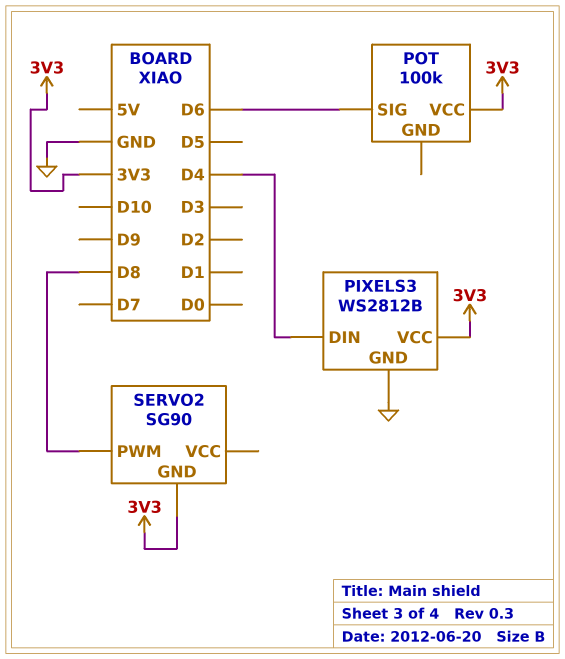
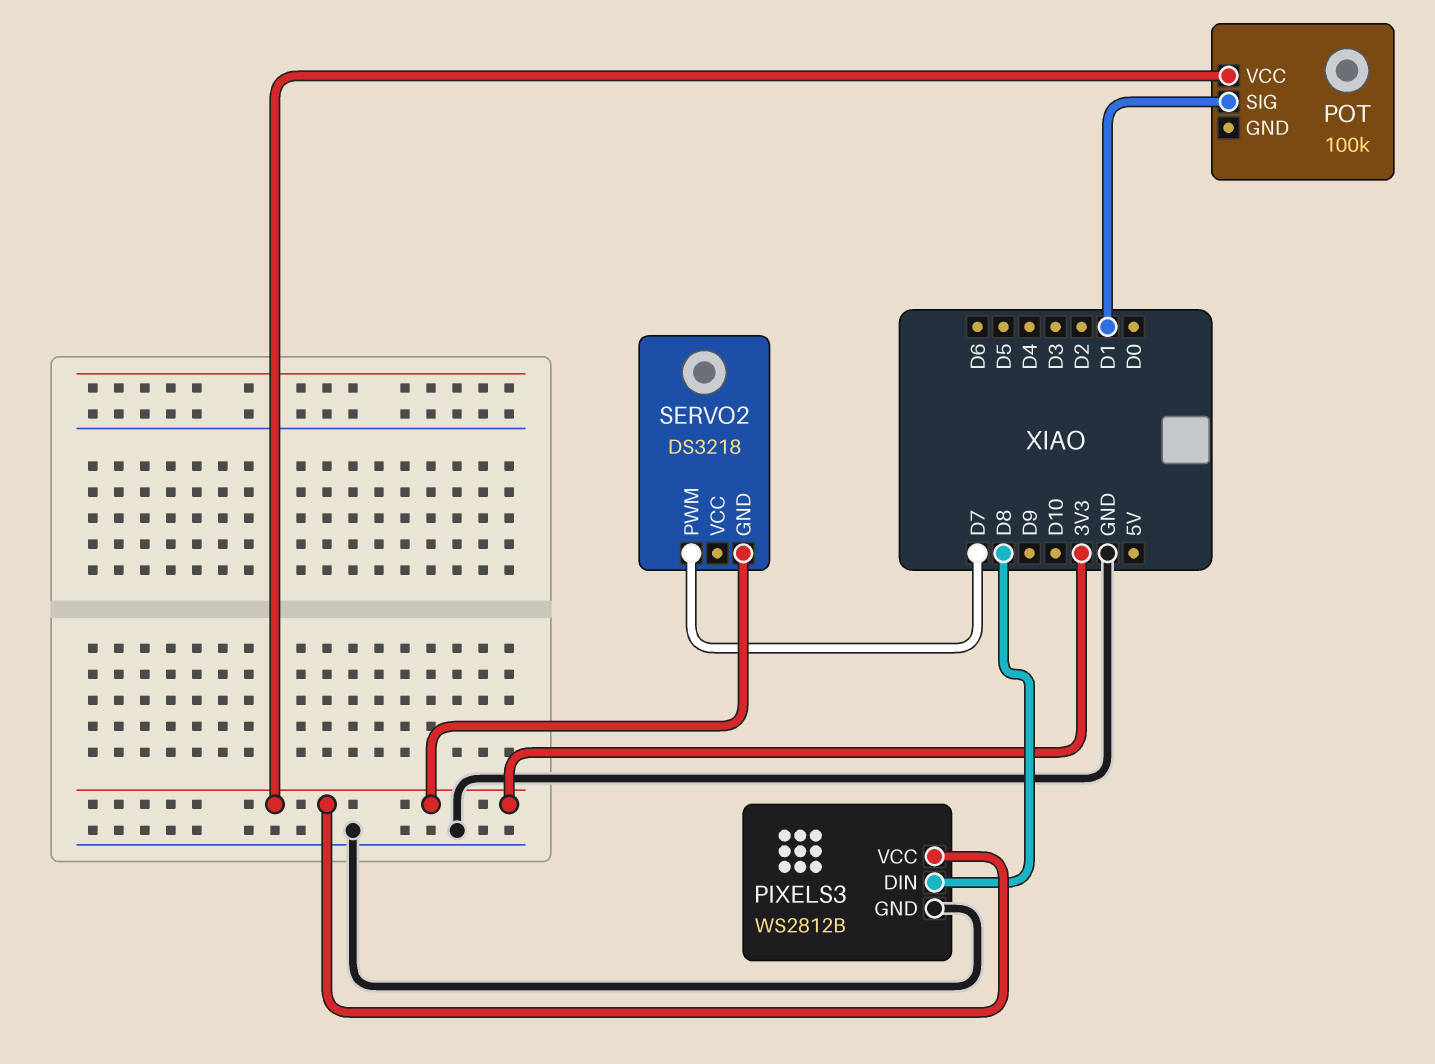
PIXELS3 pin DIN: D4 -> D8
POT pin SIG: D6 -> D1
SERVO2: SG90 -> DS3218
SERVO2 pin PWM: D8 -> D7

